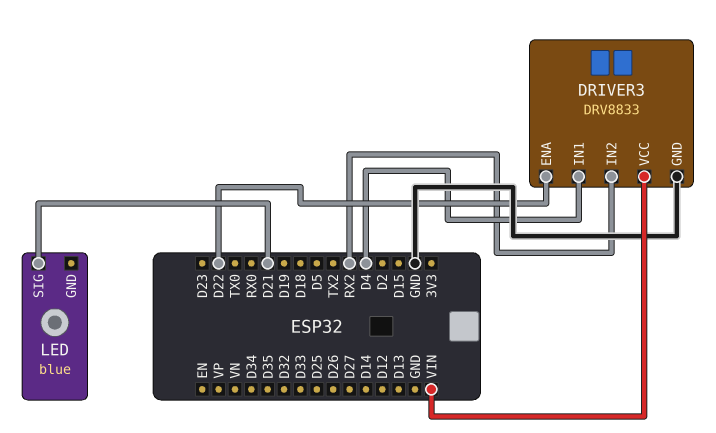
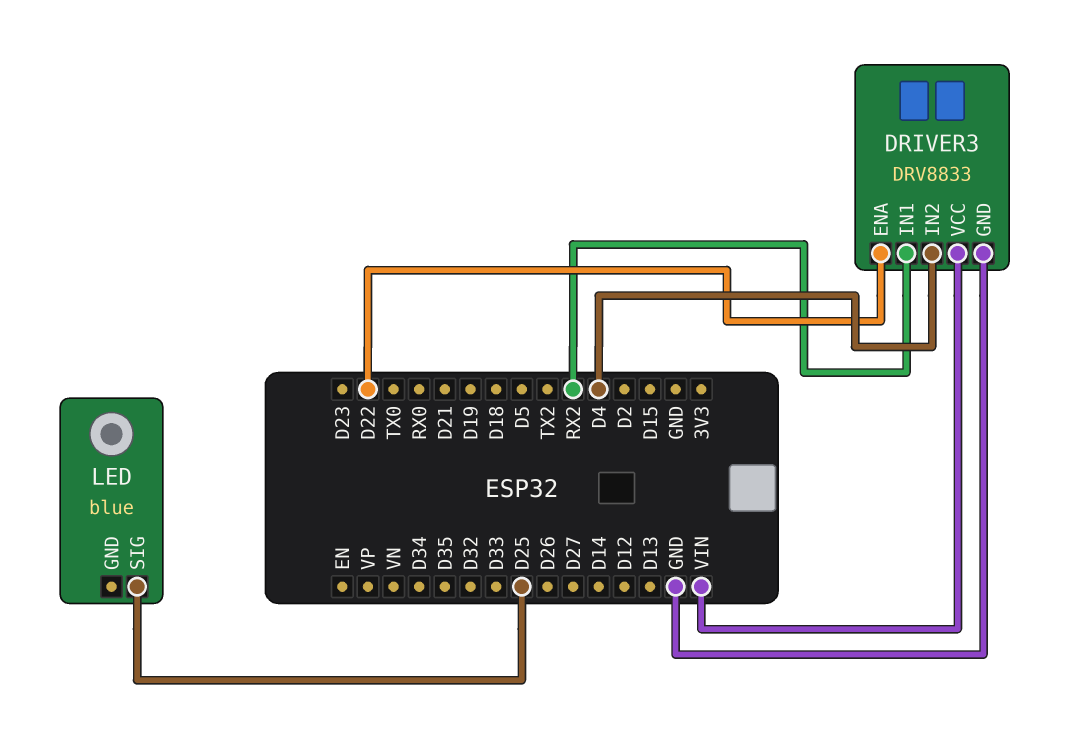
DRIVER3 pin IN1: D4 -> RX2
DRIVER3 pin IN2: RX2 -> D4
LED pin SIG: D21 -> D25

